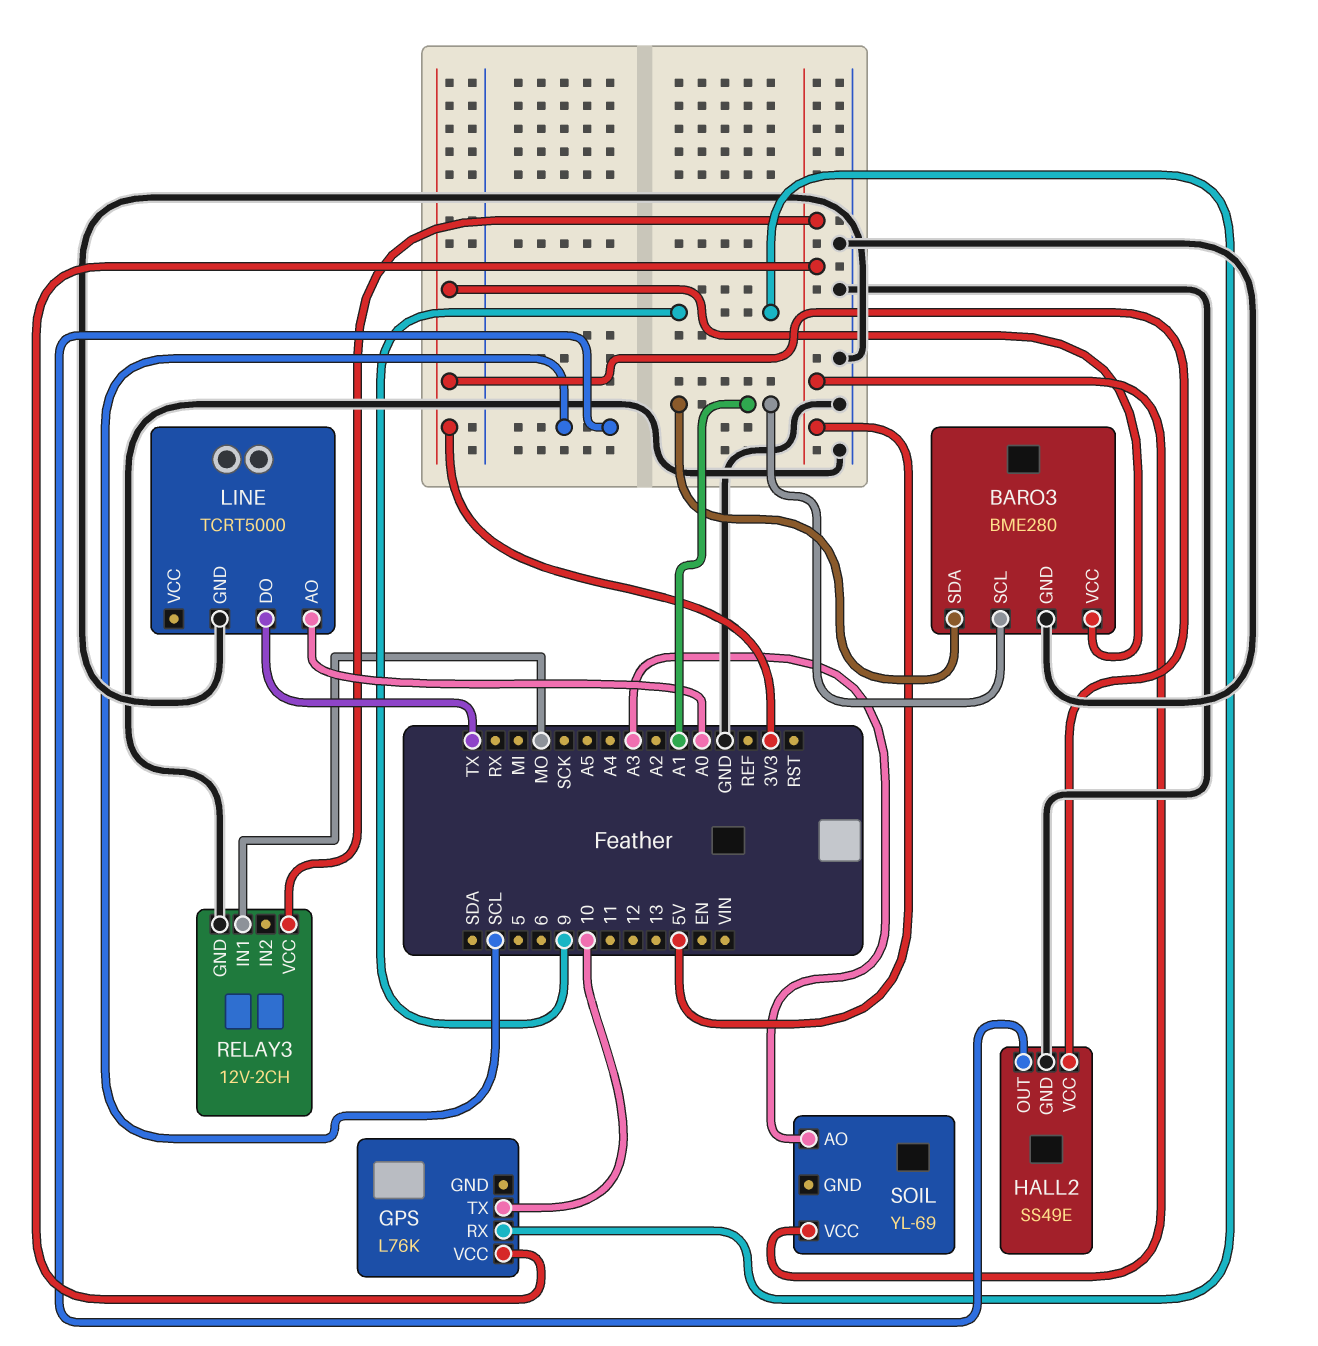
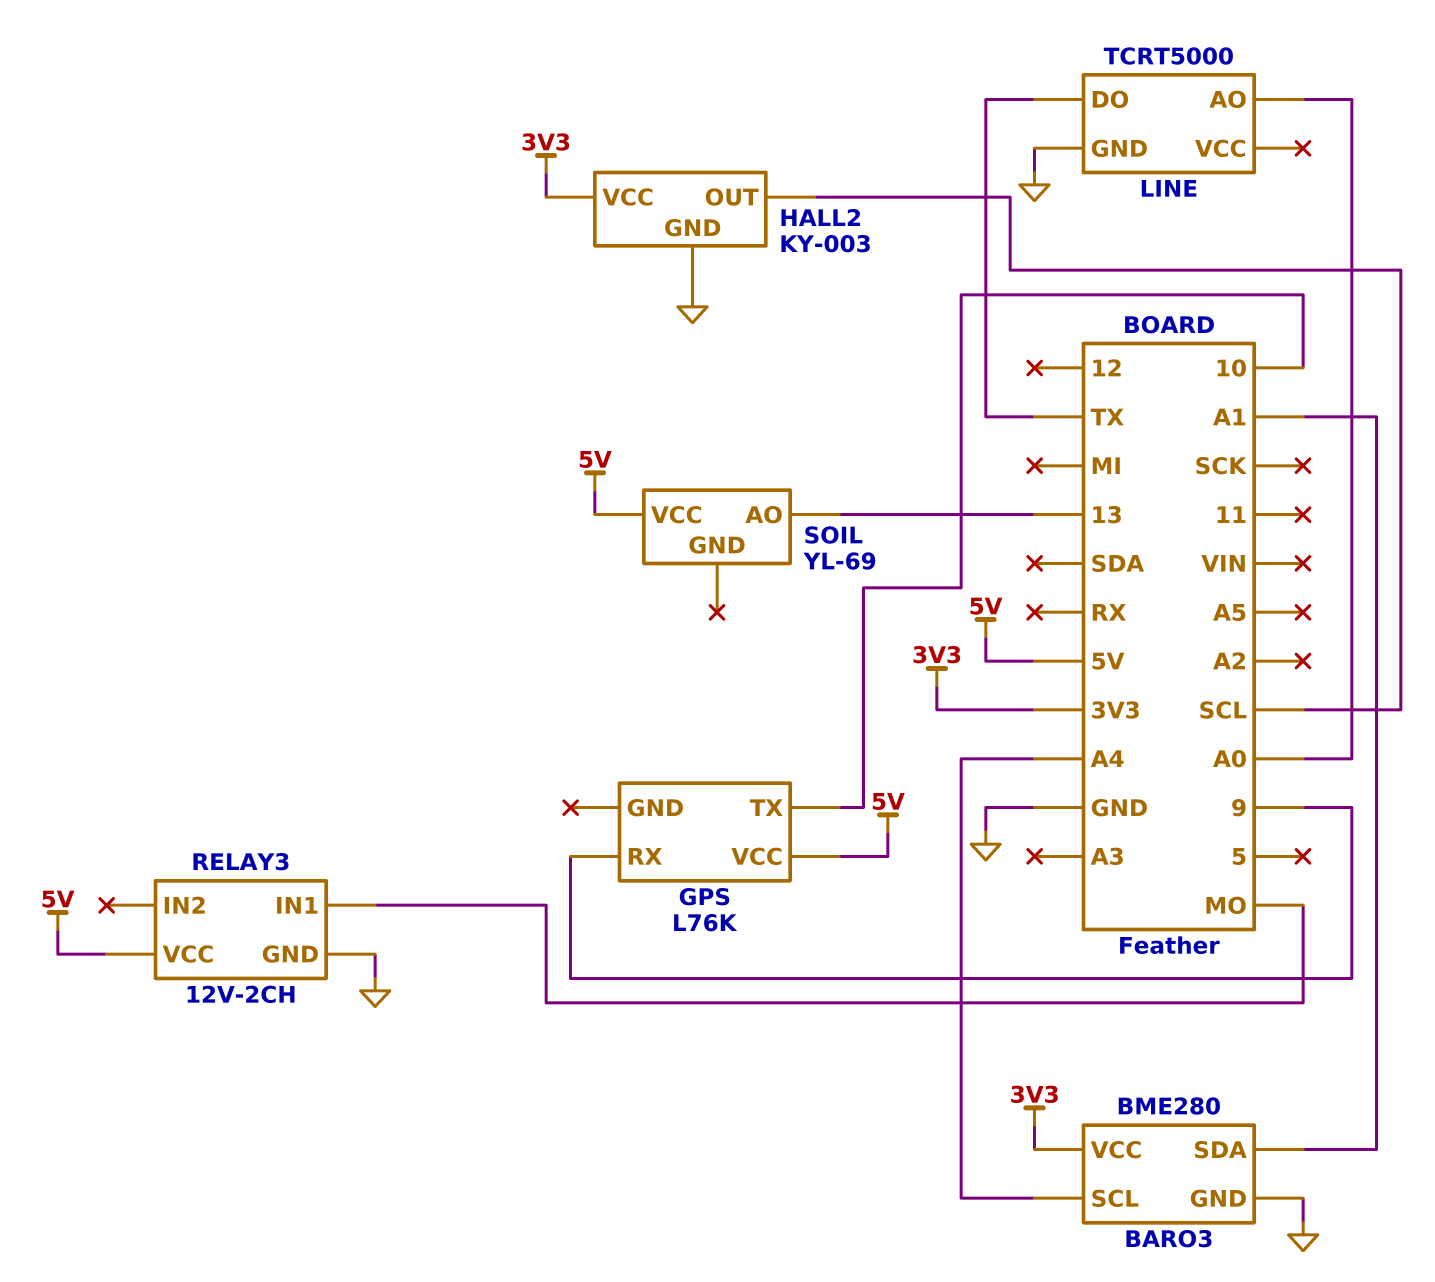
BARO3 pin SCL: A1 -> A4
HALL2: SS49E -> KY-003
SOIL pin AO: A3 -> 13

